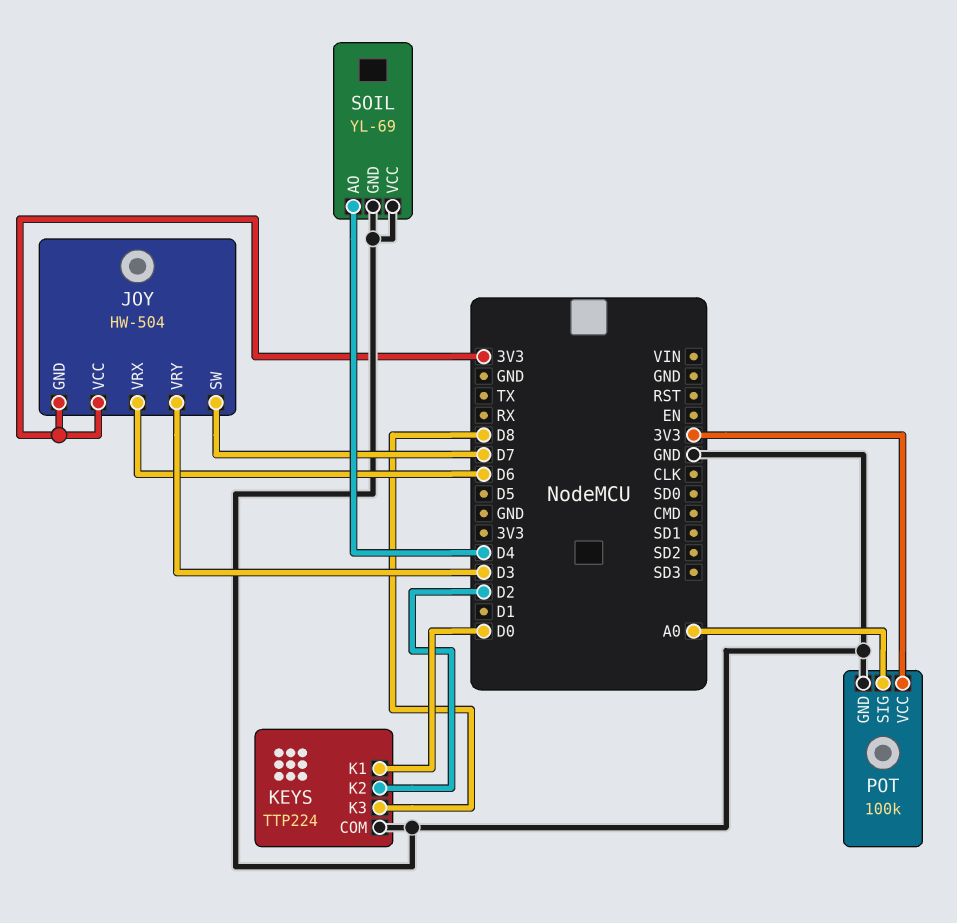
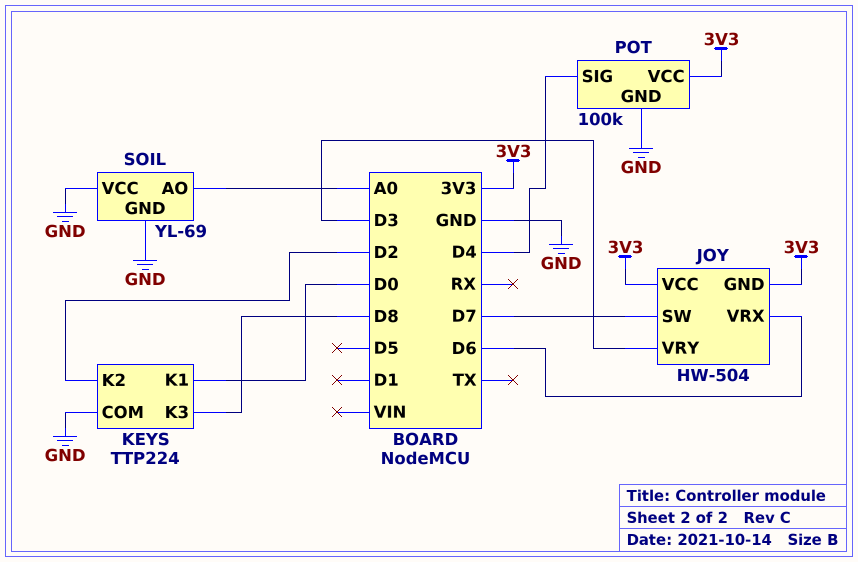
POT pin SIG: A0 -> D4
SOIL pin AO: D4 -> A0

